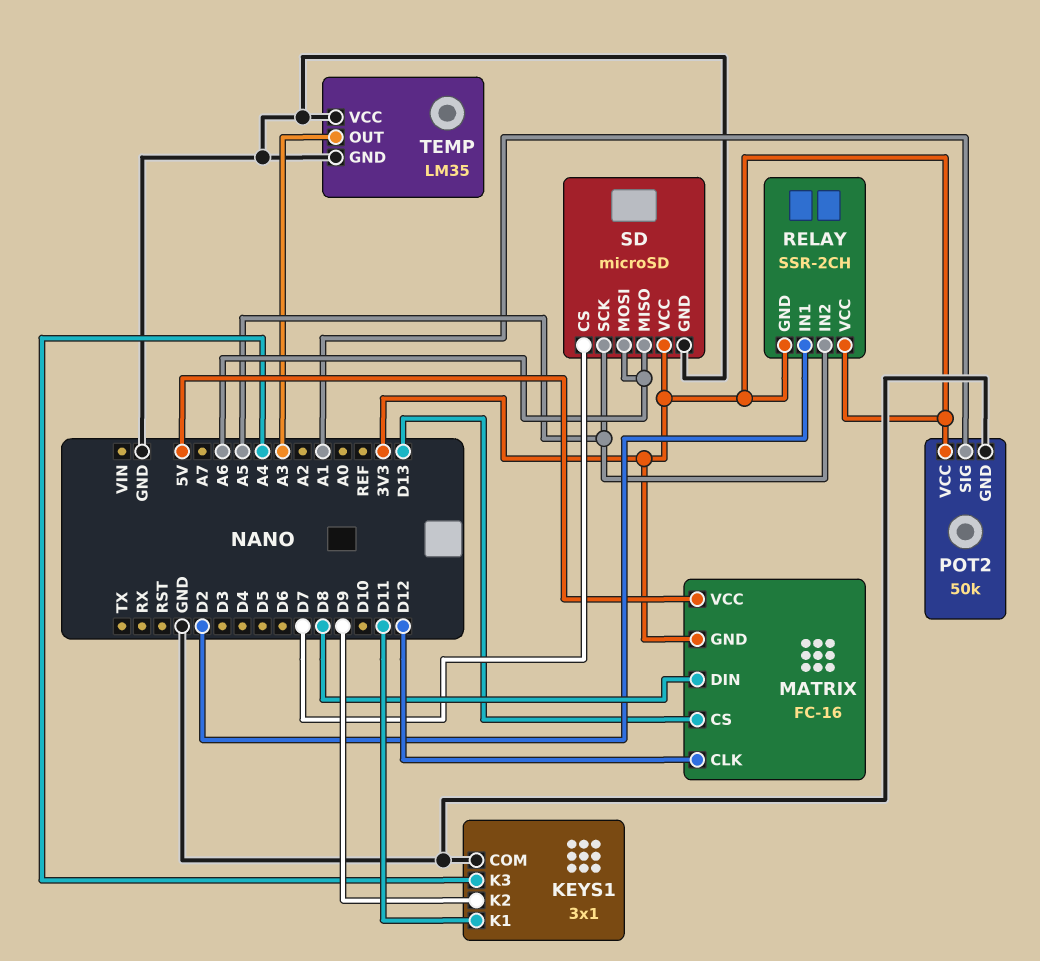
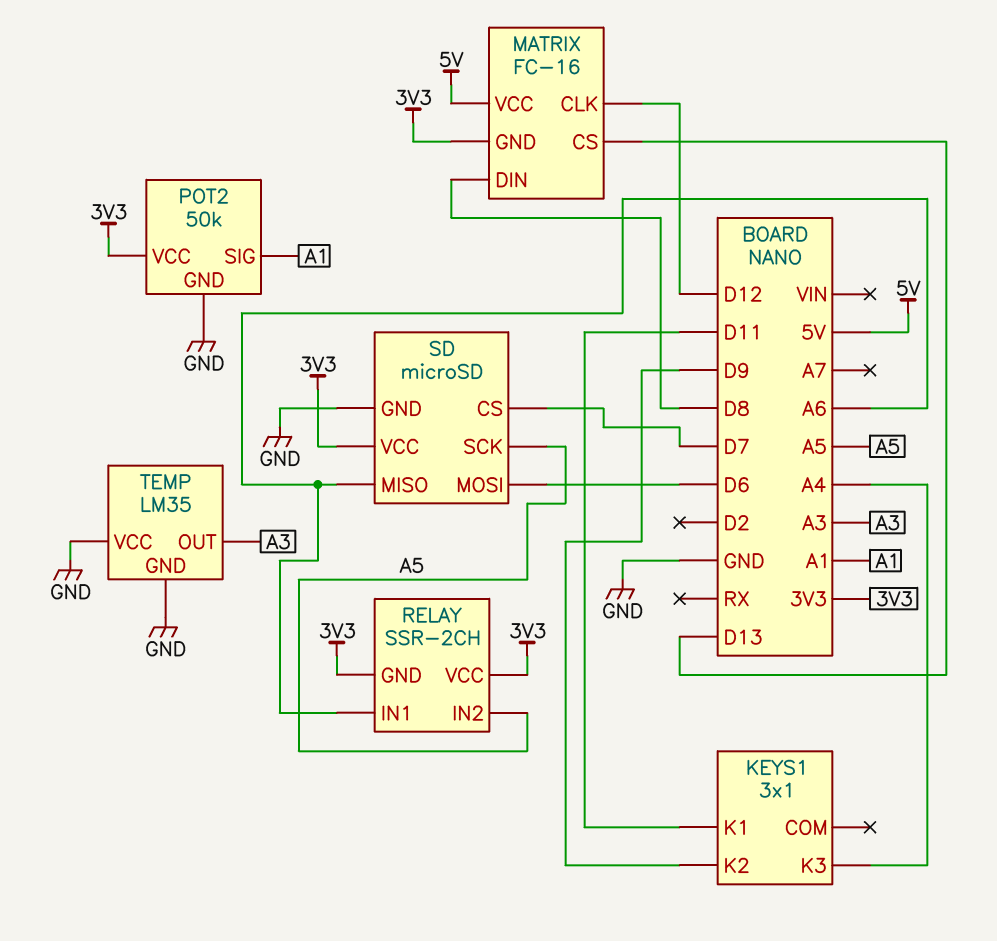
KEYS1 pin COM: GND -> none
RELAY pin IN1: D2 -> A6
SD pin MOSI: A6 -> D6

